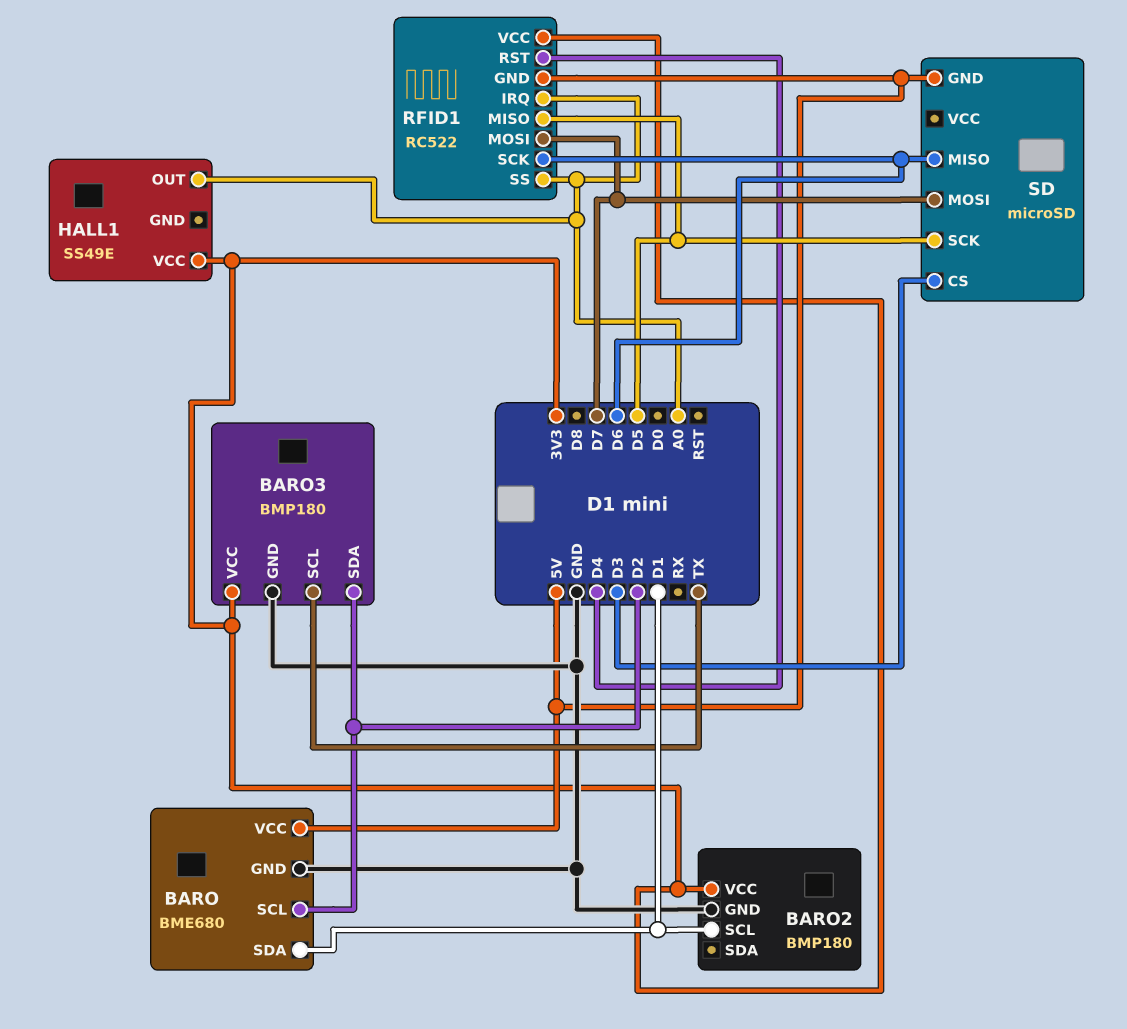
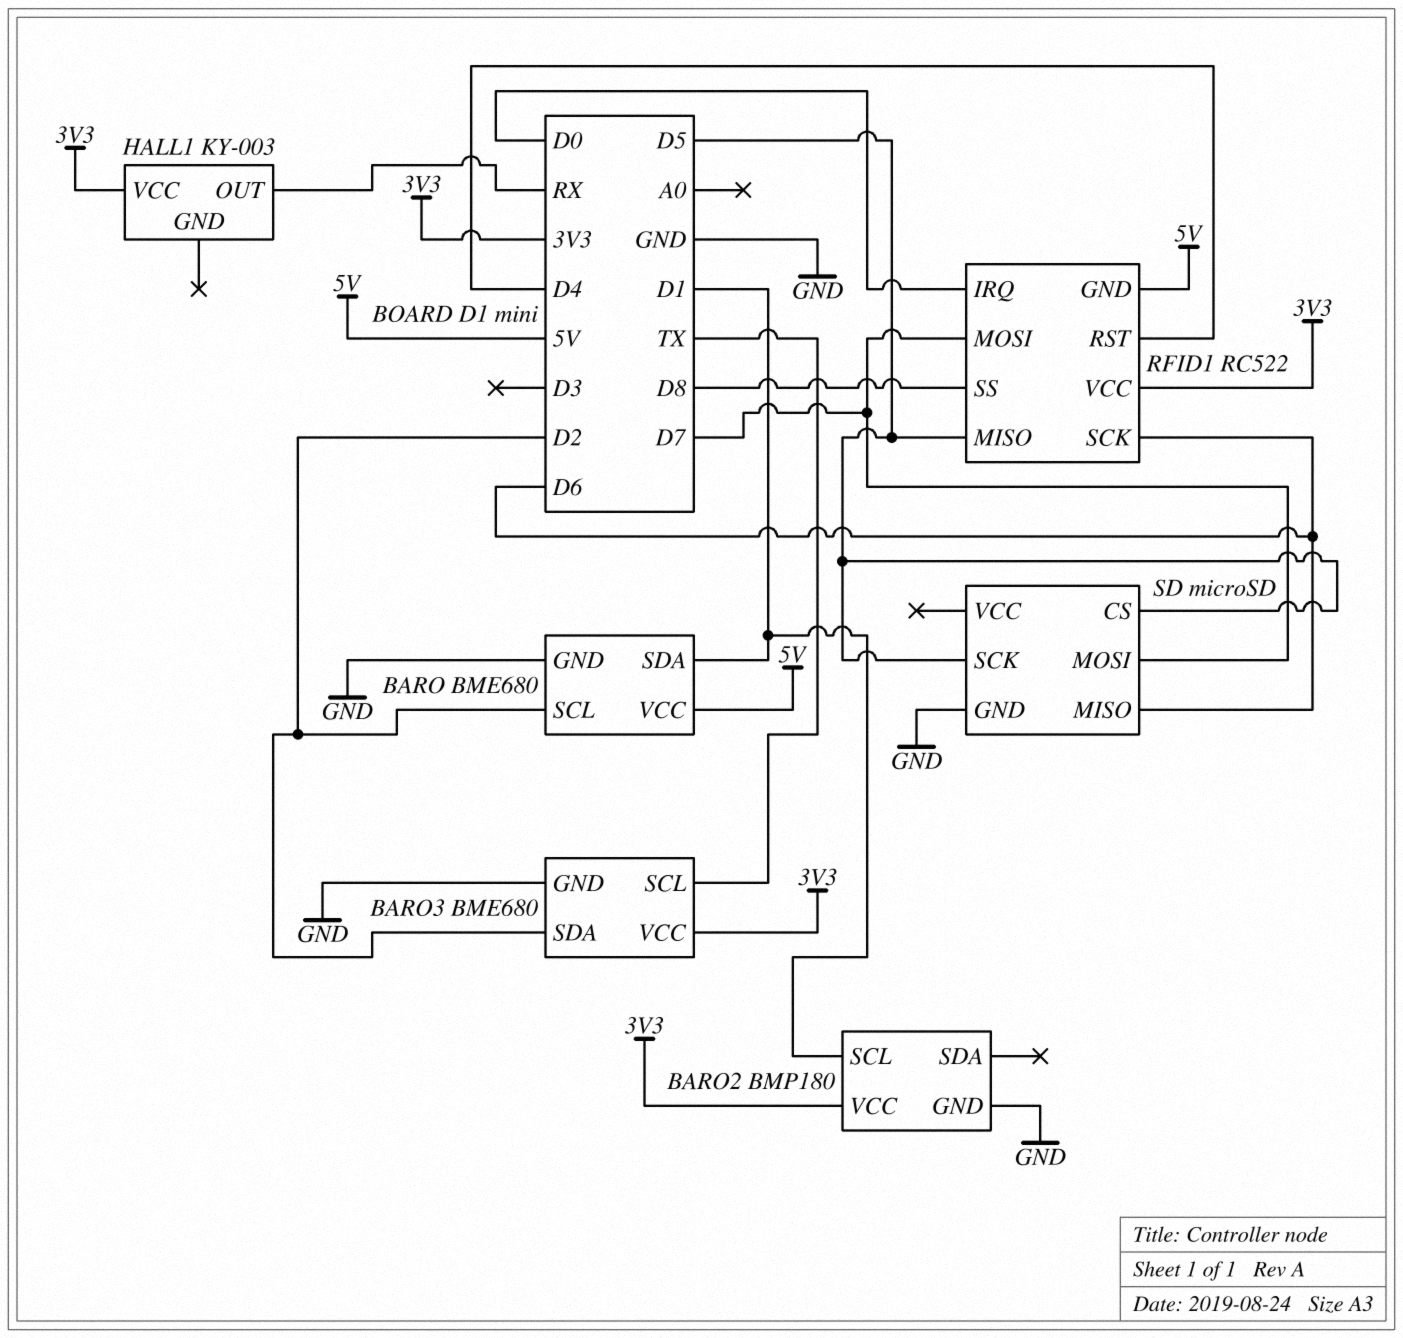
BARO3: BMP180 -> BME680
HALL1: SS49E -> KY-003
HALL1 pin OUT: A0 -> RX
RFID1 pin IRQ: A0 -> D0
RFID1 pin SS: A0 -> D8
SD pin CS: D3 -> D5
SD pin GND: 5V -> GND

